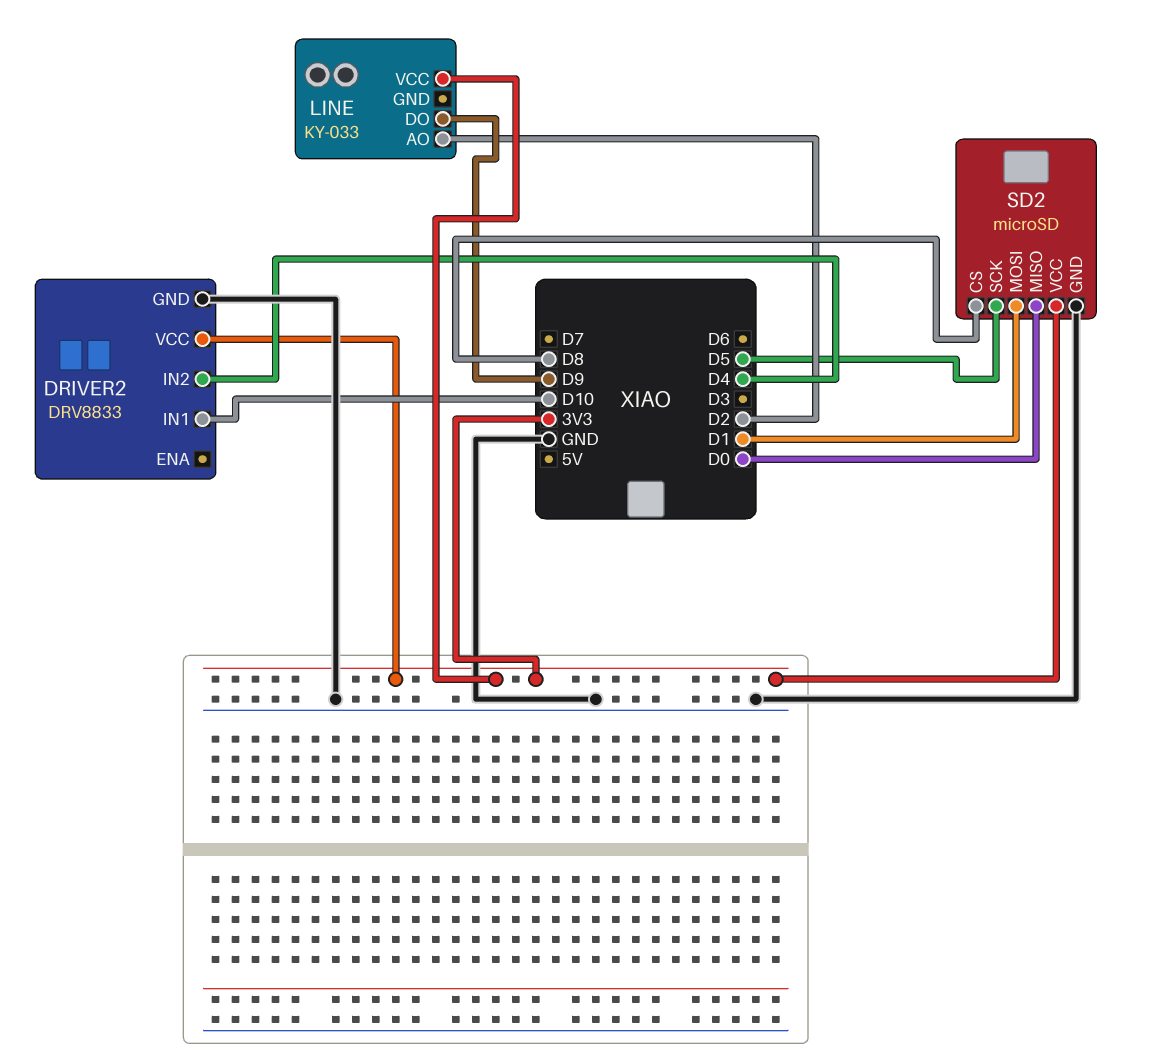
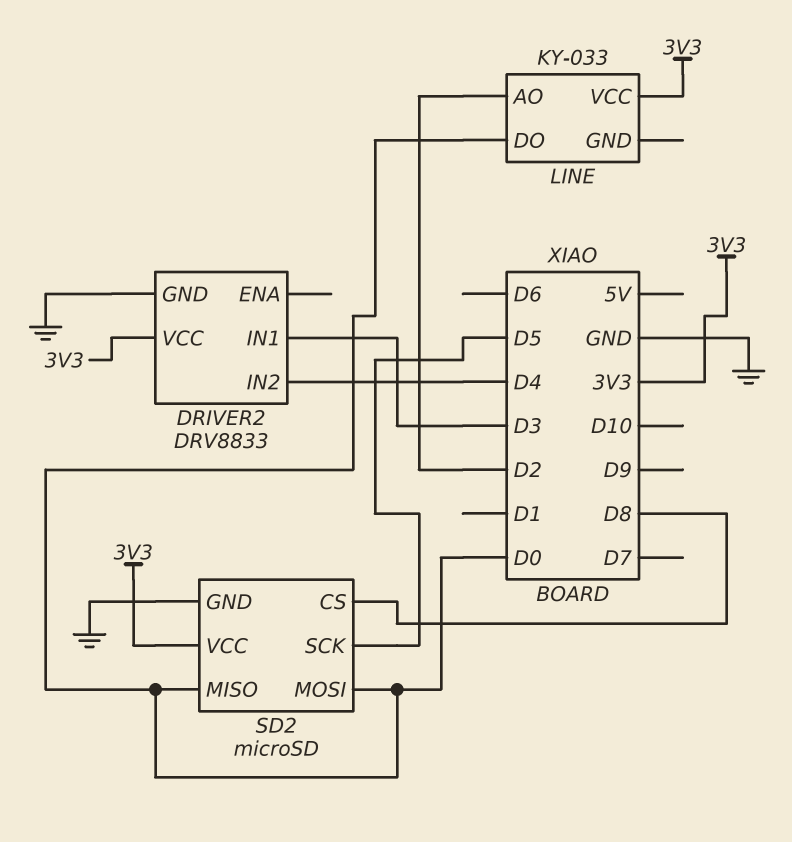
DRIVER2 pin IN1: D10 -> D3
LINE pin DO: D9 -> D0
SD2 pin MOSI: D1 -> D0

